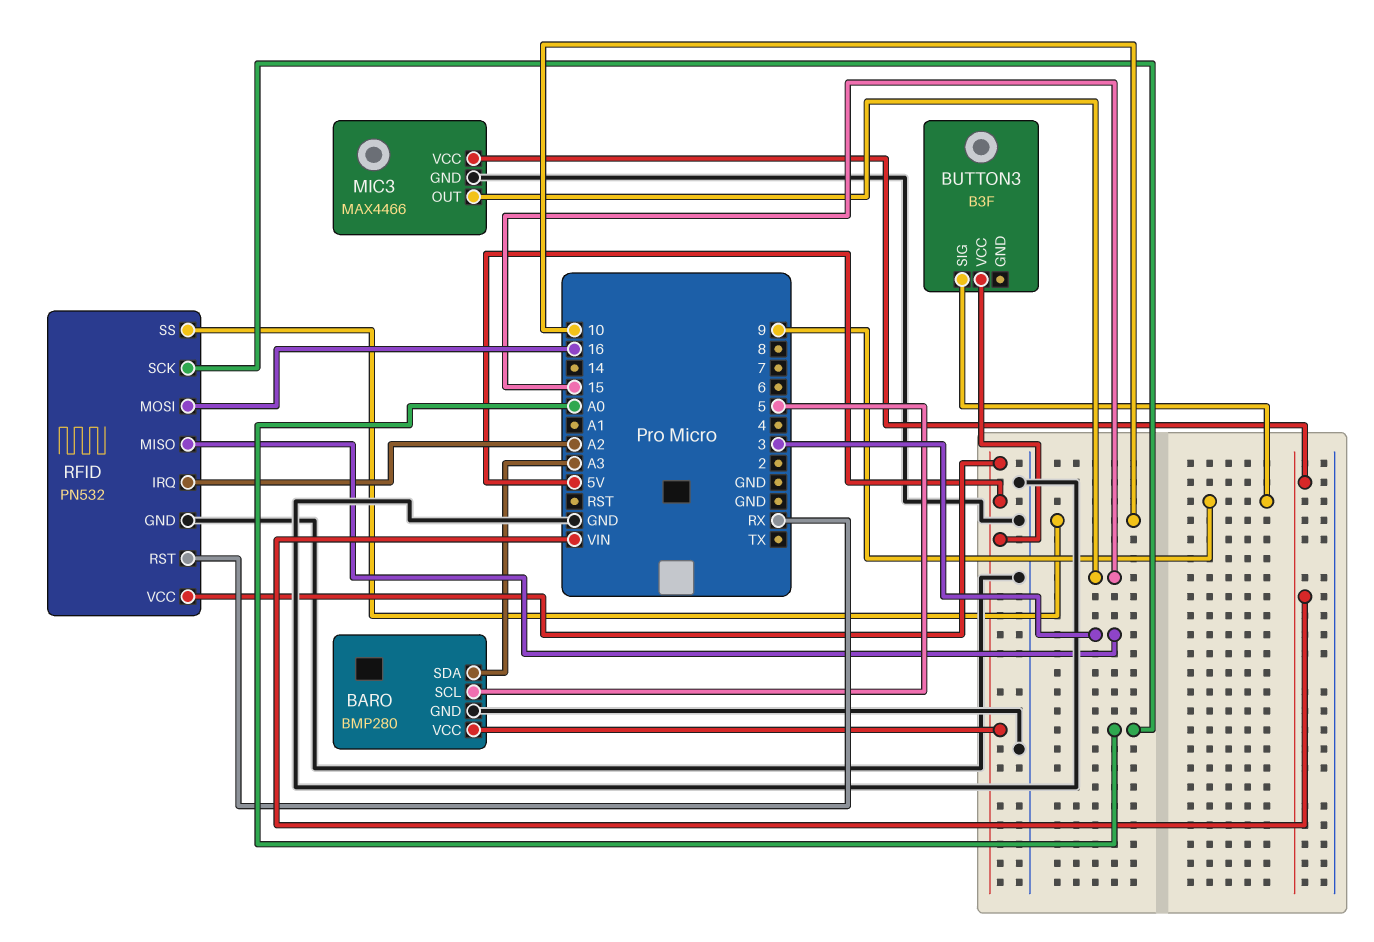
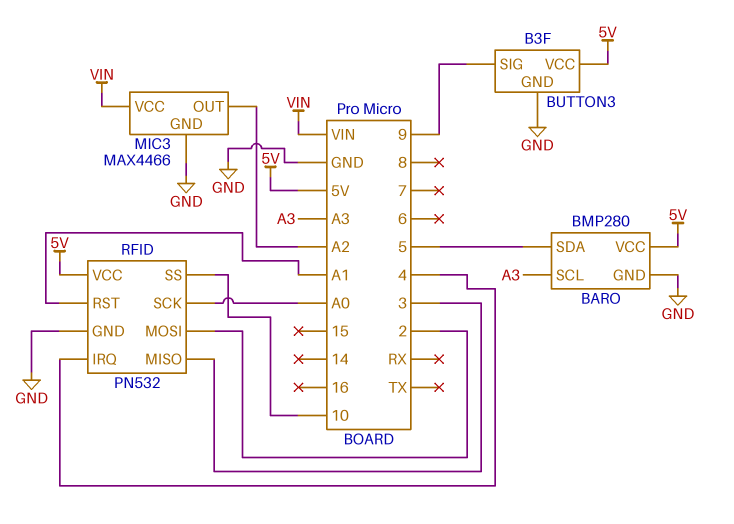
BARO pin SCL: 5 -> A3
BARO pin SDA: A3 -> 5
BUTTON3 pin GND: none -> GND
MIC3 pin OUT: 15 -> A2
RFID pin IRQ: A2 -> 4
RFID pin MOSI: 16 -> 2
RFID pin RST: RX -> A1

